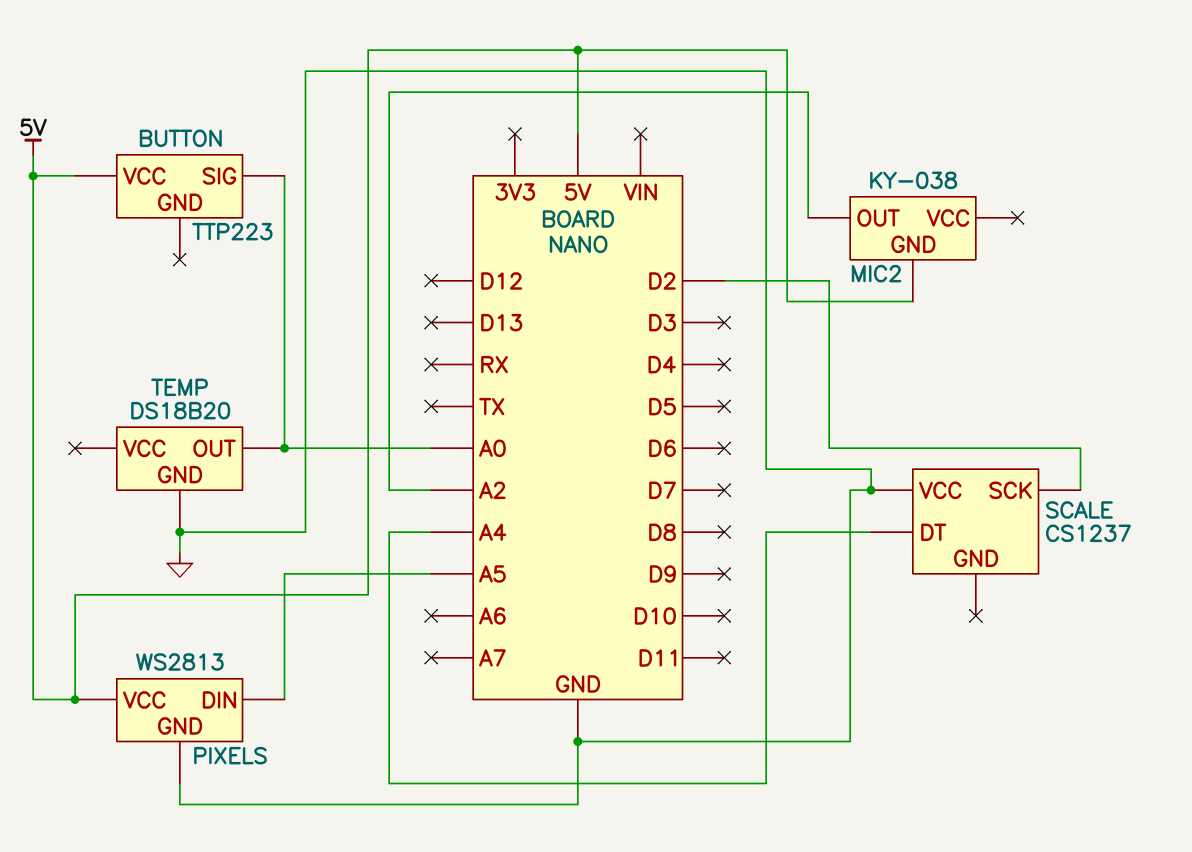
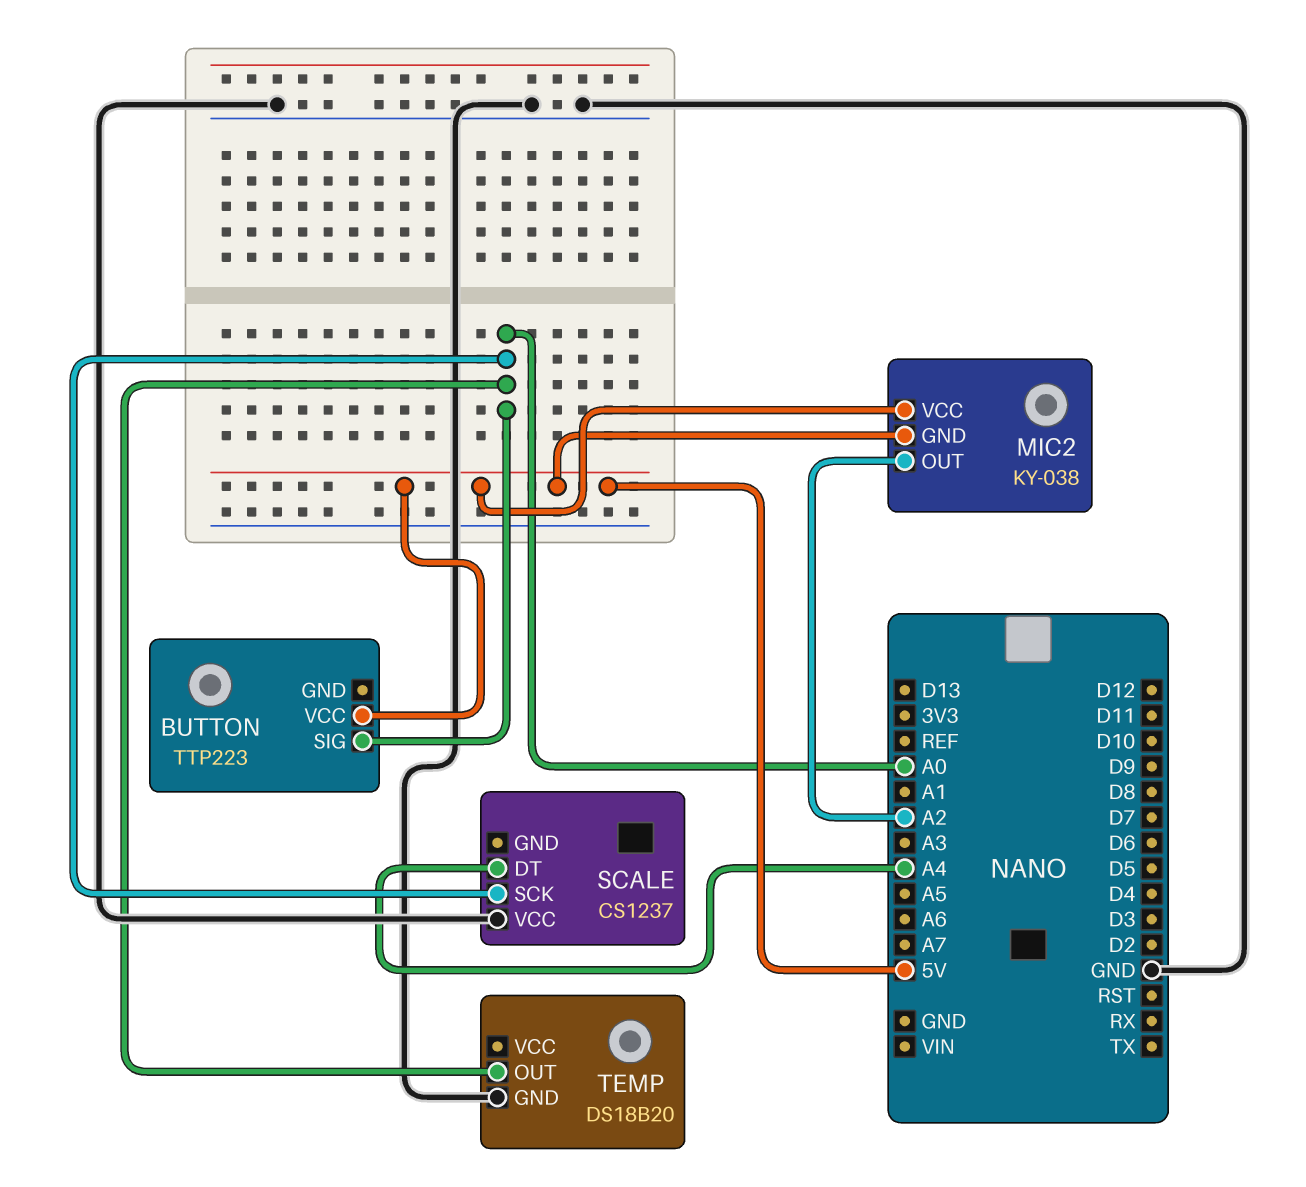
MIC2 pin VCC: none -> 5V
PIXELS: WS2813 -> none
PIXELS pin DIN: A5 -> none
PIXELS pin GND: GND -> none
PIXELS pin VCC: 5V -> none
SCALE pin SCK: D2 -> A0

